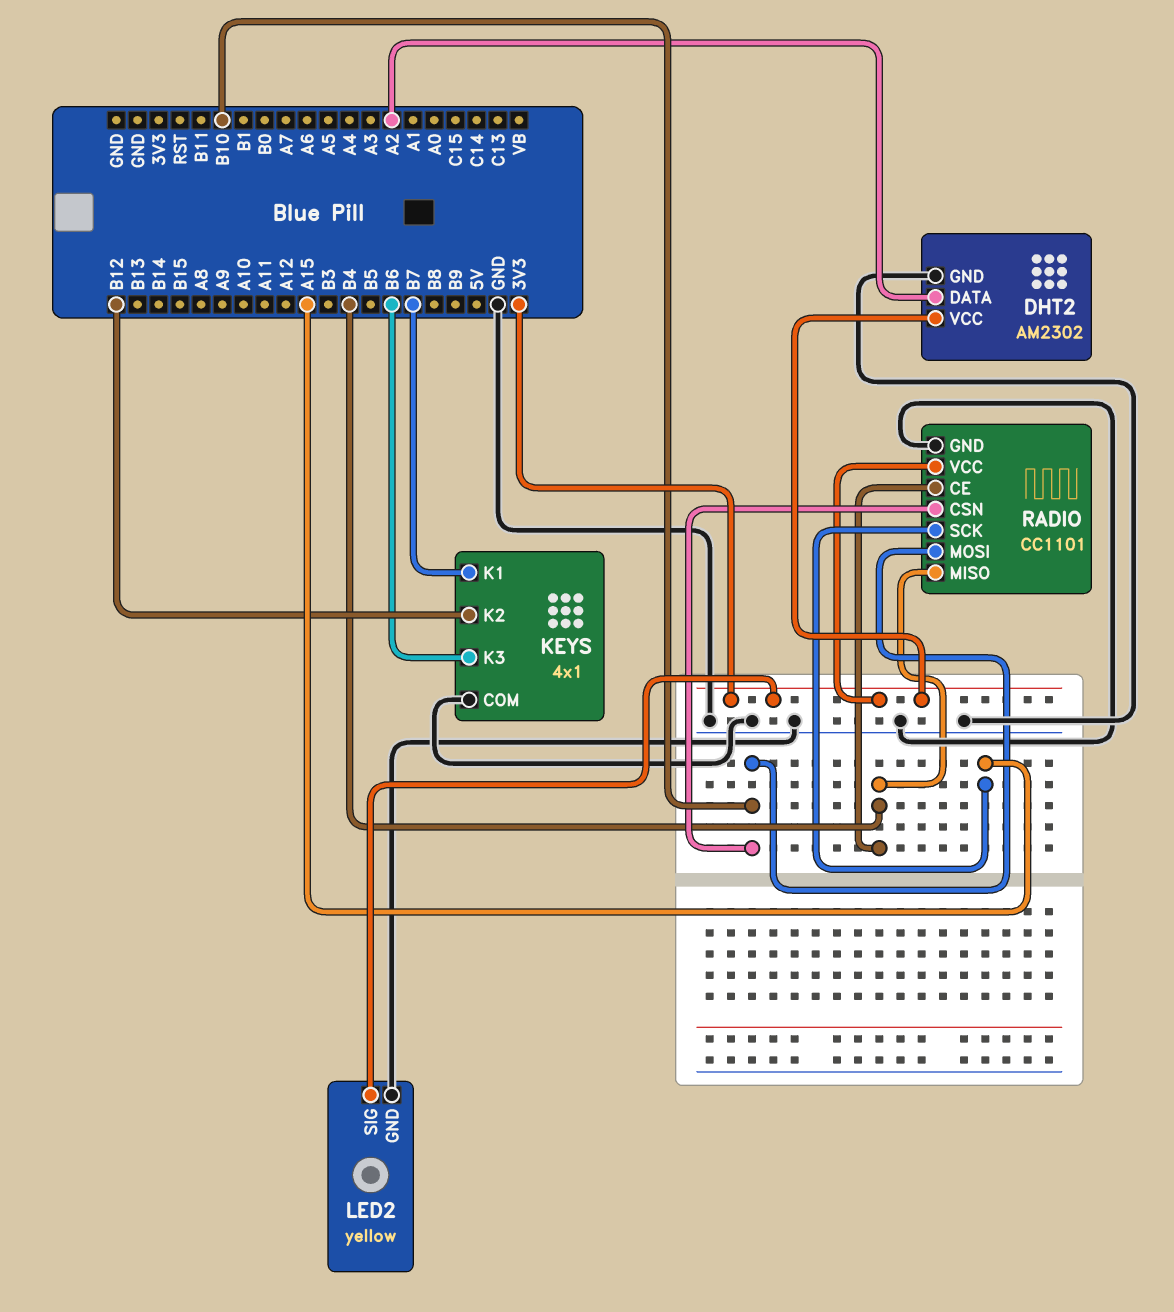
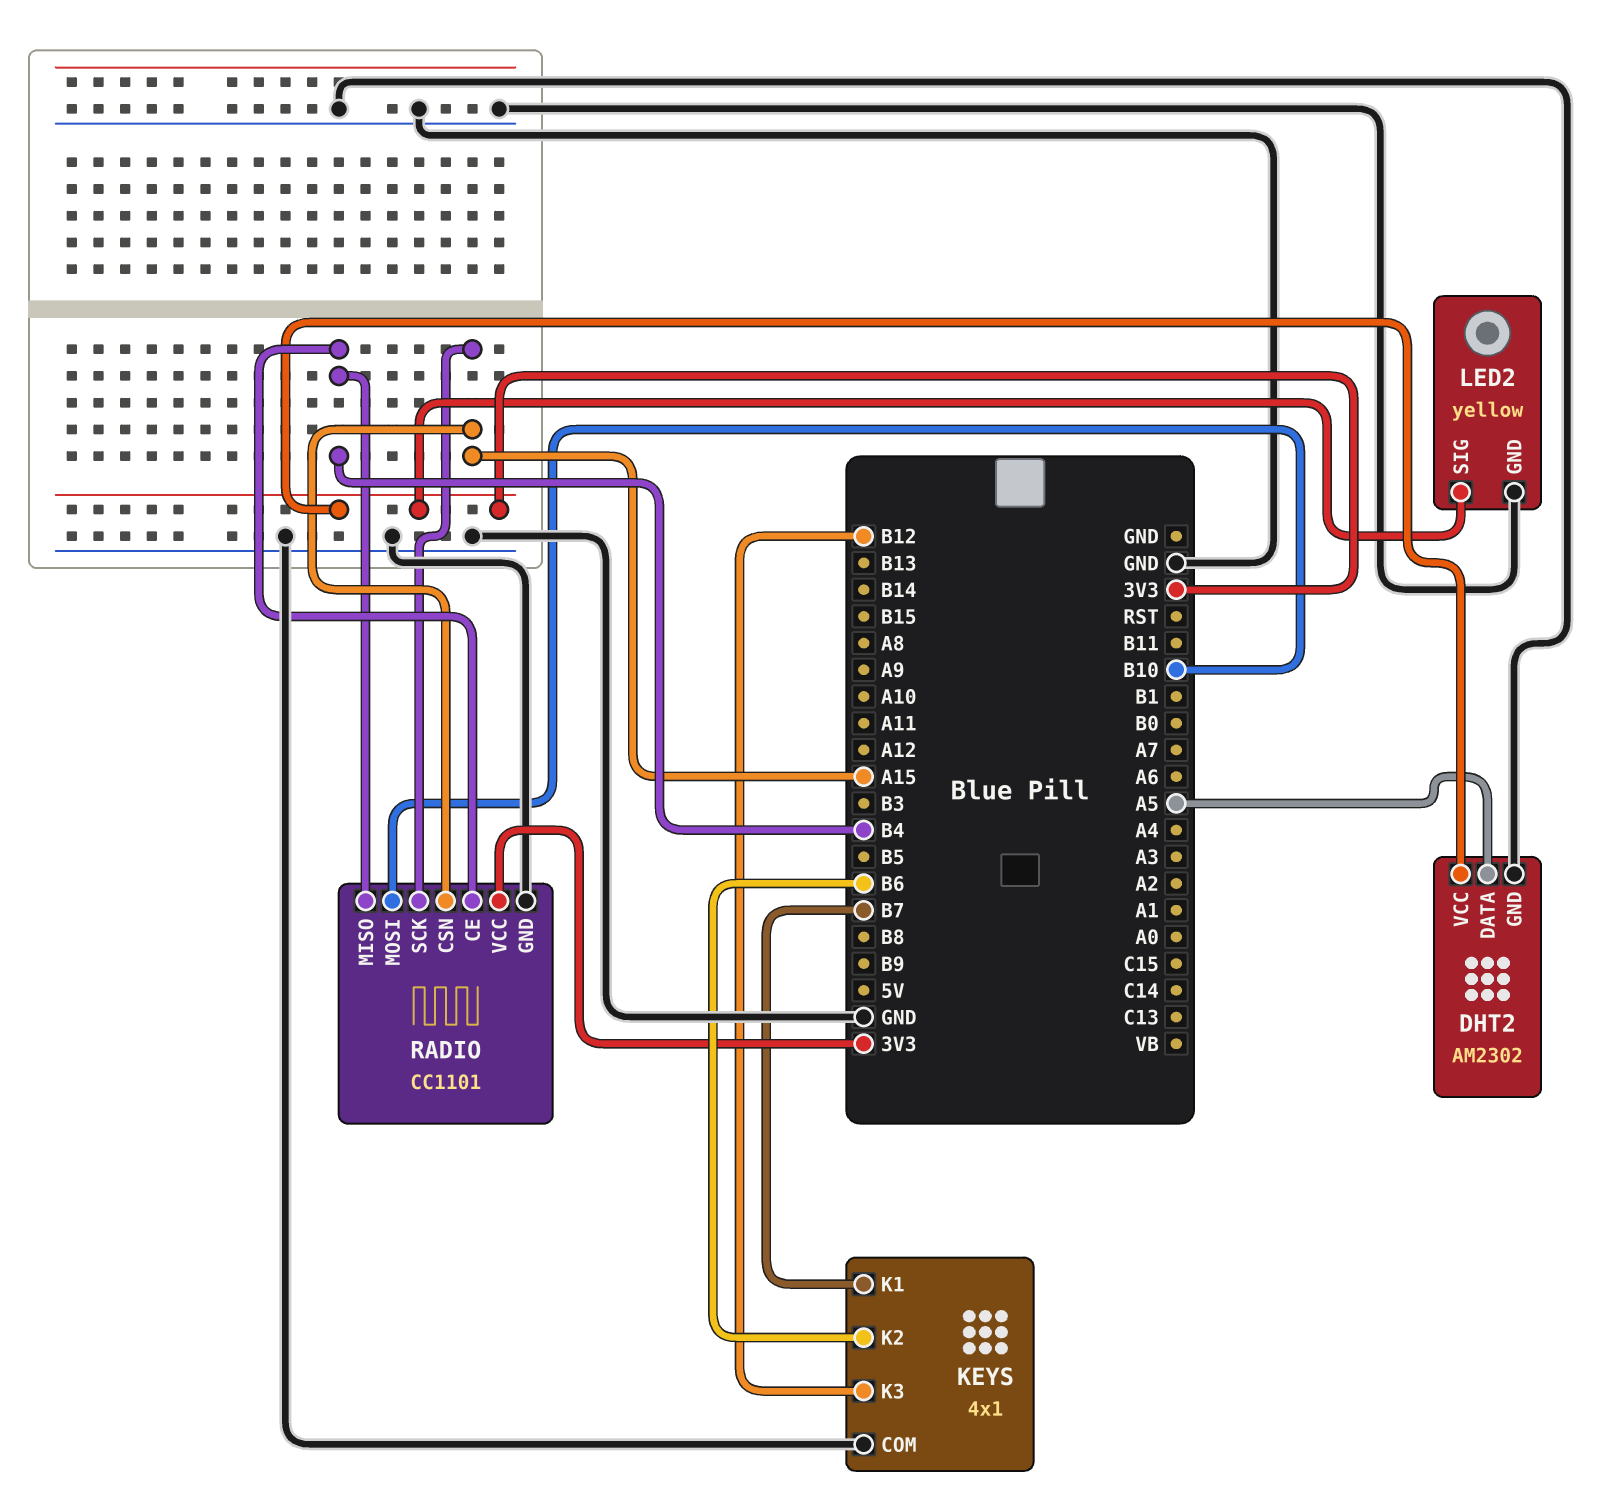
DHT2 pin DATA: A2 -> A5
KEYS pin K2: B12 -> B6
KEYS pin K3: B6 -> B12
RADIO pin CSN: B10 -> A15

